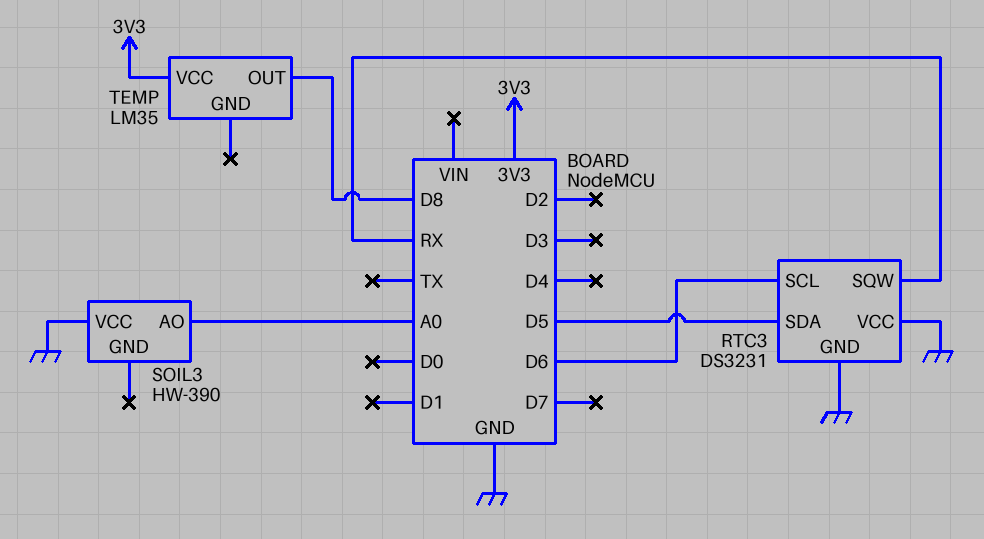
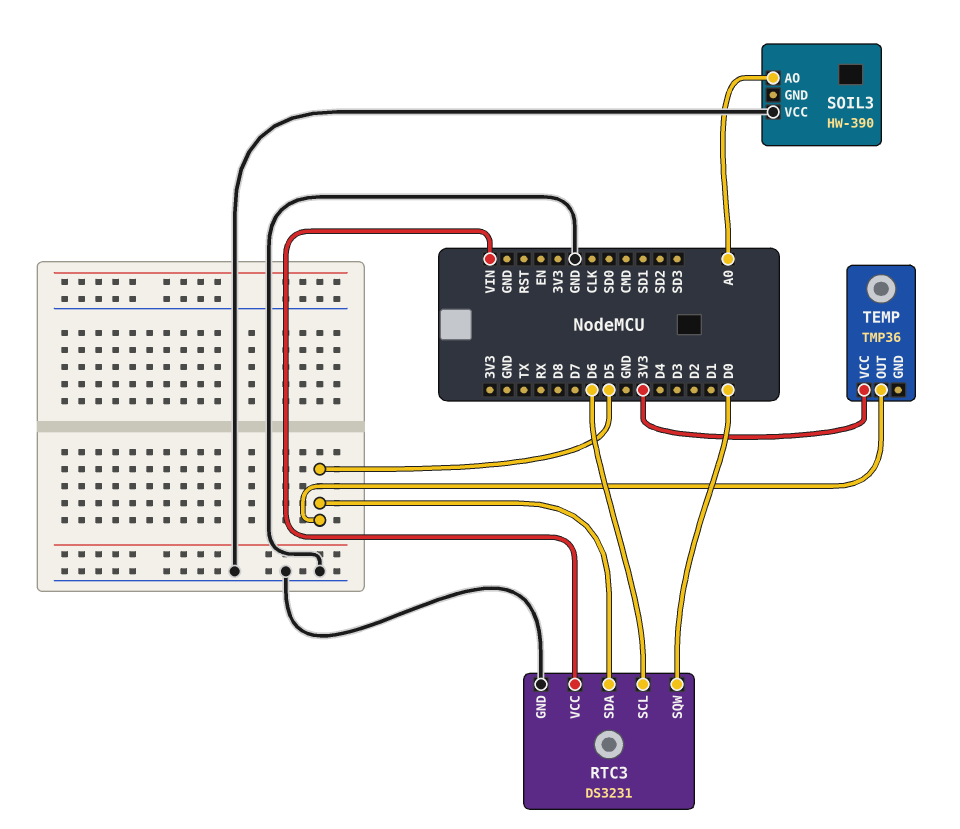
RTC3 pin SQW: RX -> D0
RTC3 pin VCC: GND -> VIN
TEMP: LM35 -> TMP36
TEMP pin OUT: D8 -> D5

